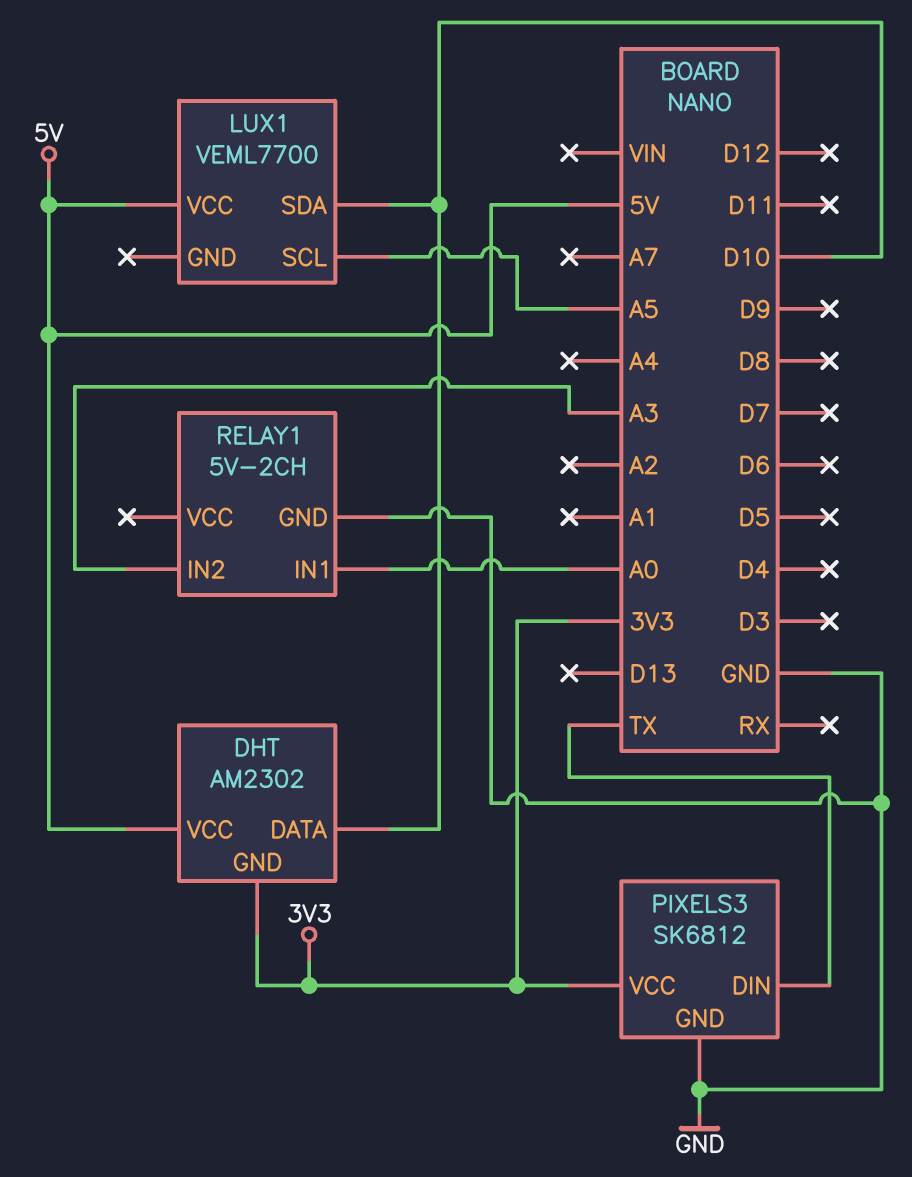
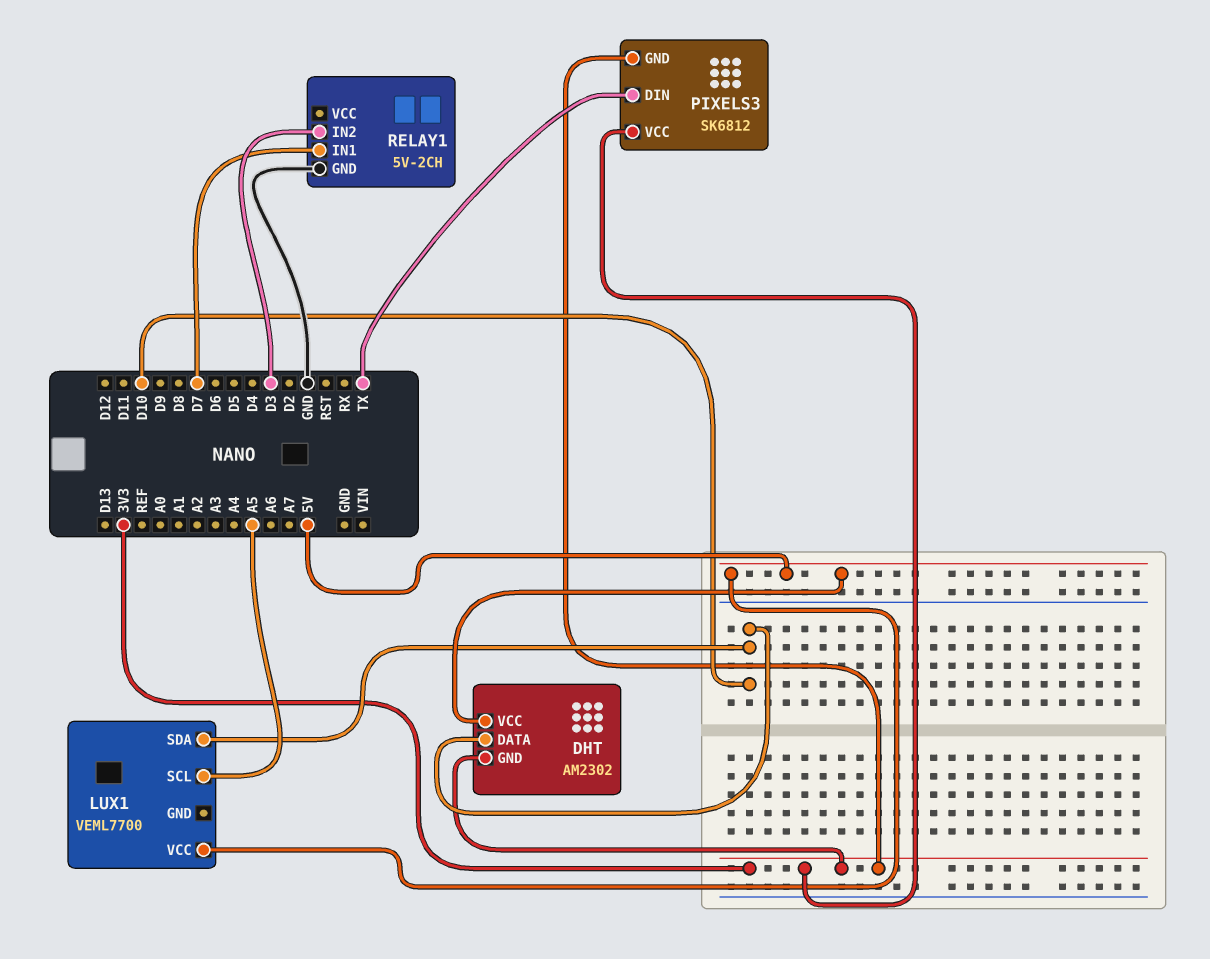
PIXELS3 pin GND: GND -> 3V3
RELAY1 pin IN1: A0 -> D7
RELAY1 pin IN2: A3 -> D3

